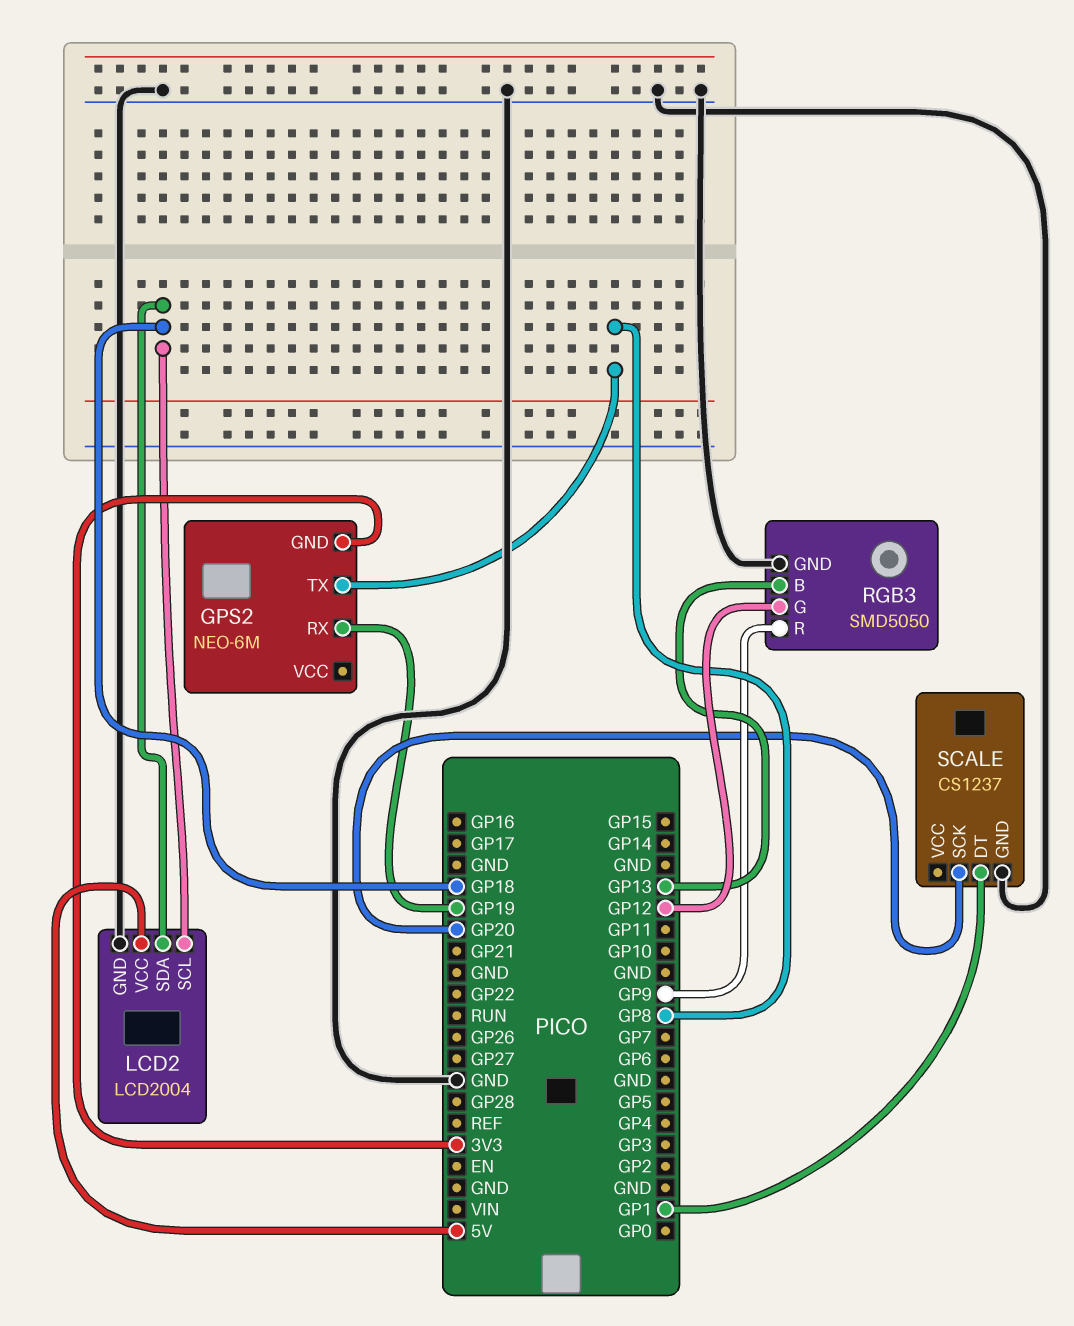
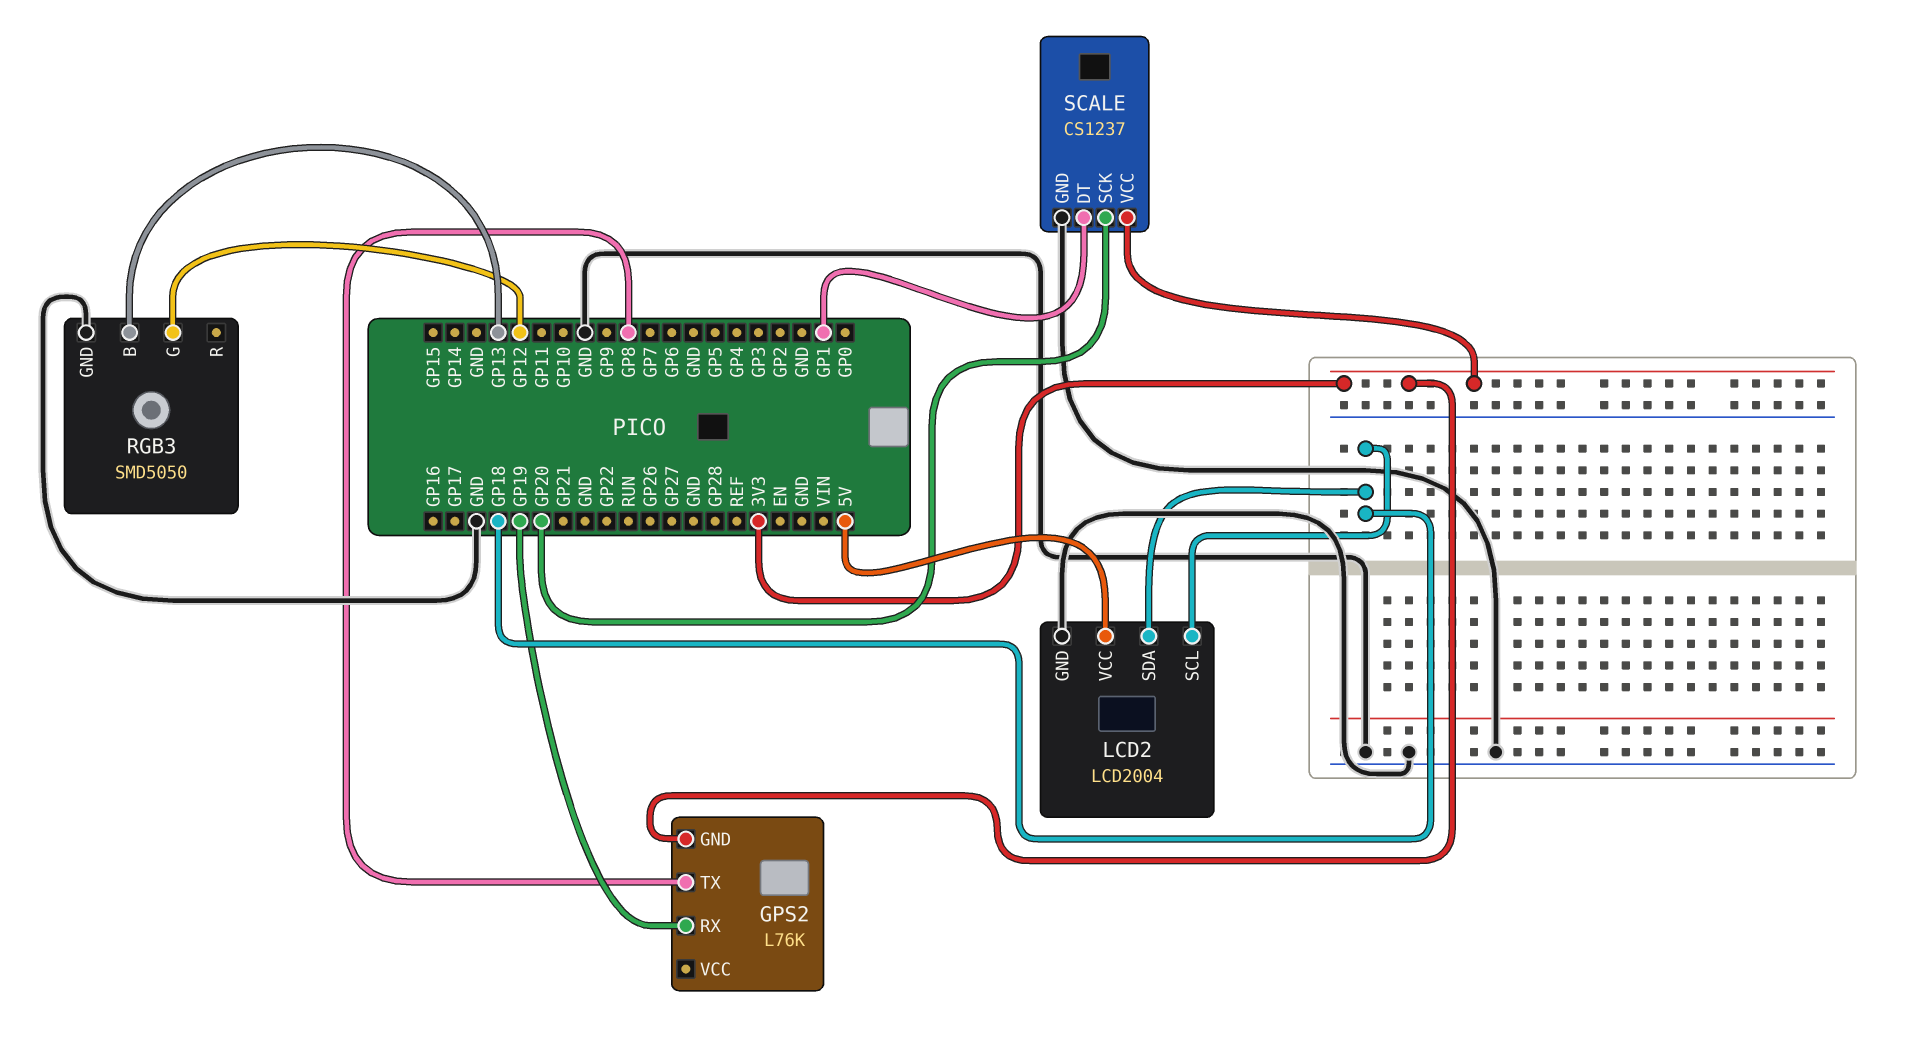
GPS2: NEO-6M -> L76K
RGB3 pin R: GP9 -> none
SCALE pin VCC: none -> 3V3

